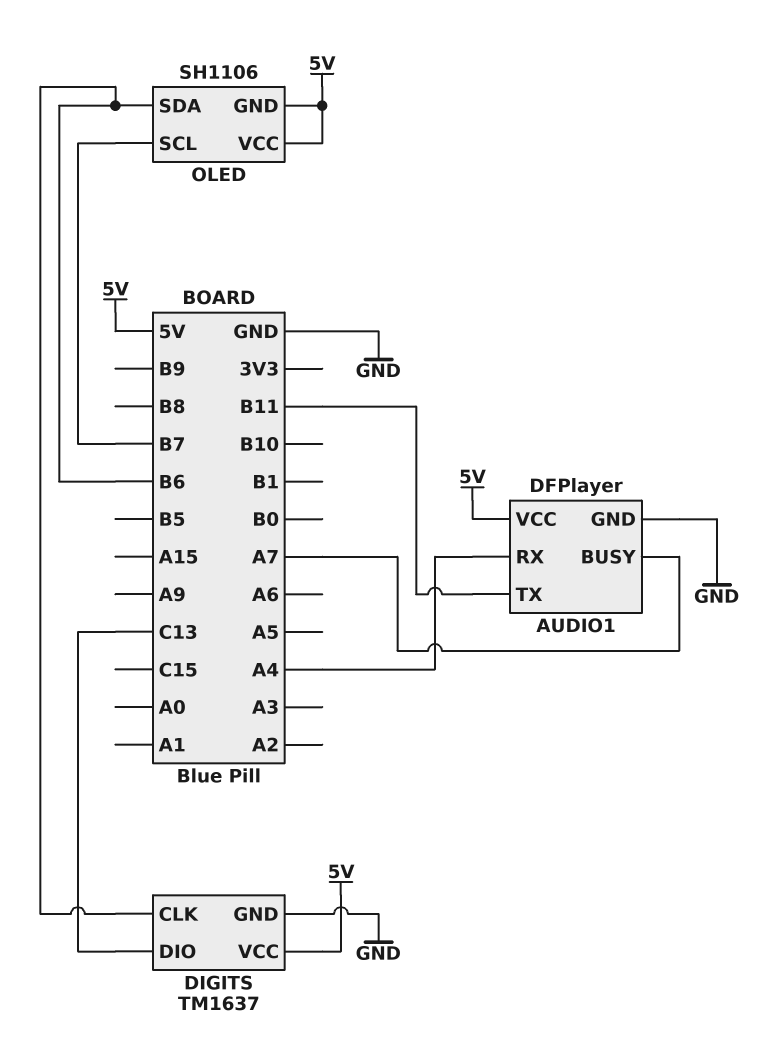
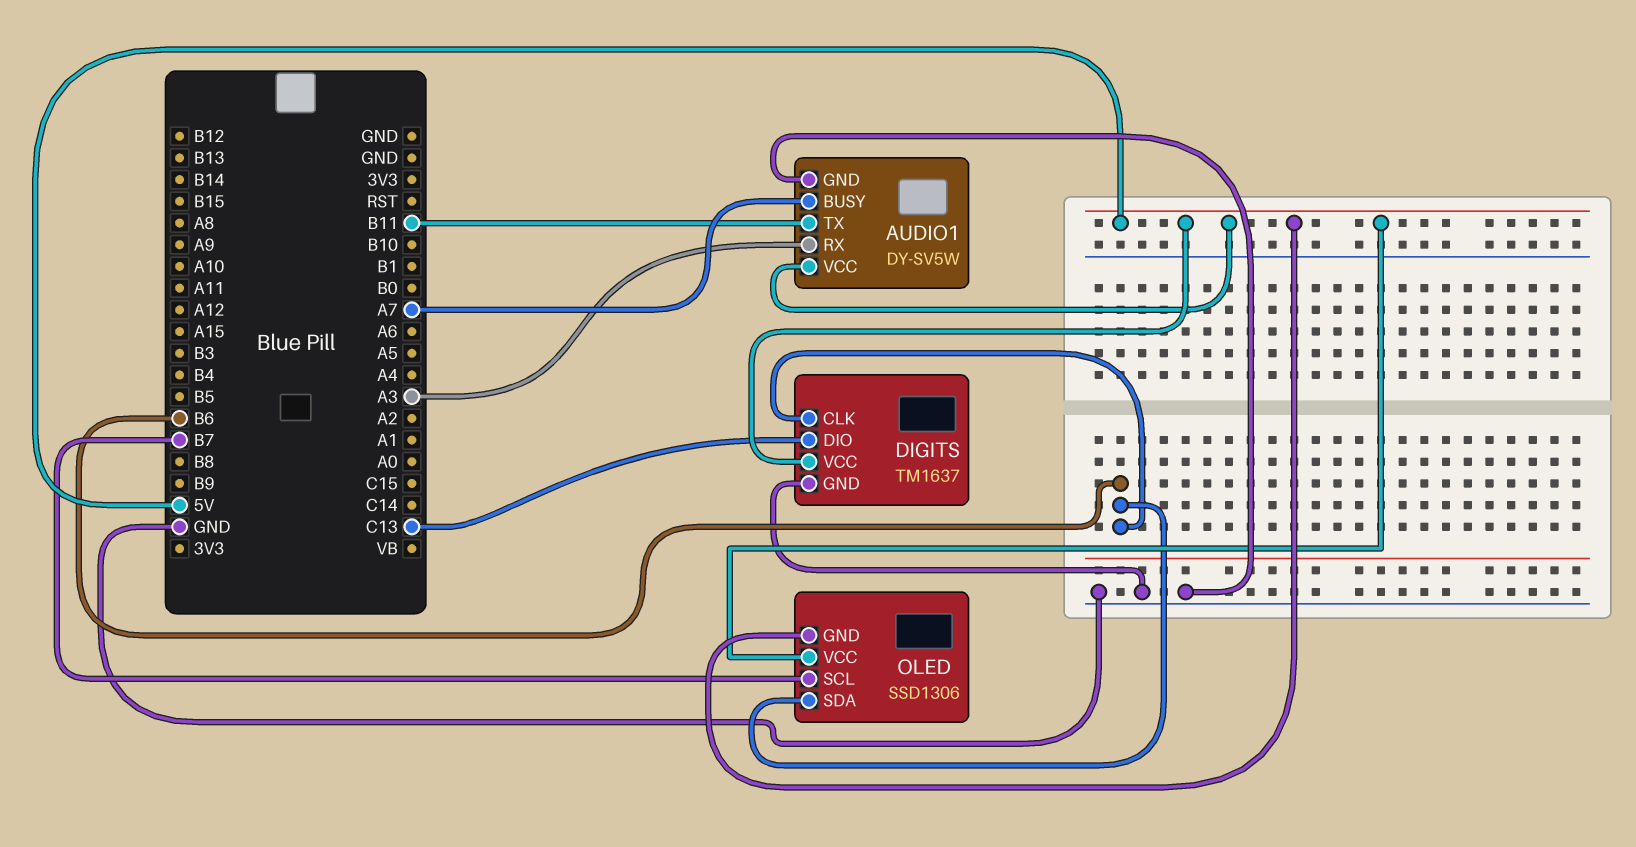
AUDIO1: DFPlayer -> DY-SV5W
AUDIO1 pin RX: A4 -> A3
OLED: SH1106 -> SSD1306

